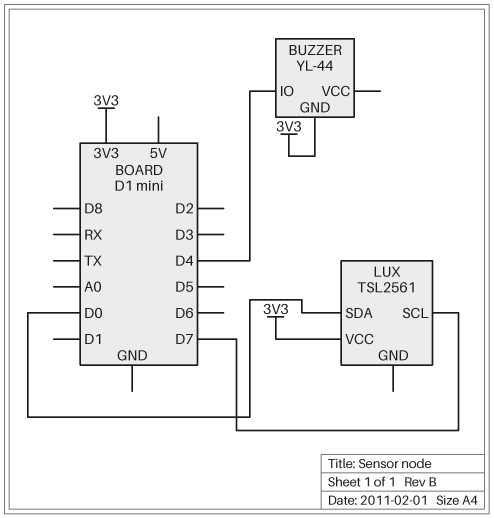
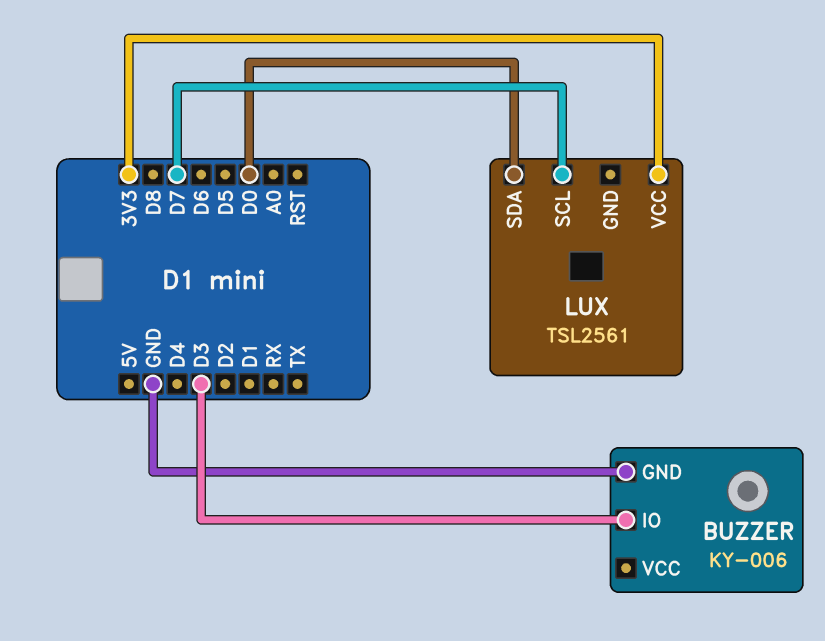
BUZZER: YL-44 -> KY-006
BUZZER pin GND: 3V3 -> GND
BUZZER pin IO: D4 -> D3

